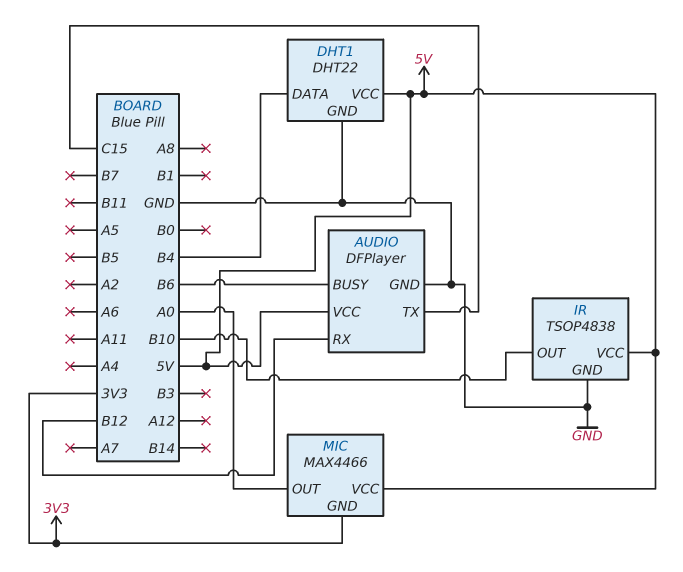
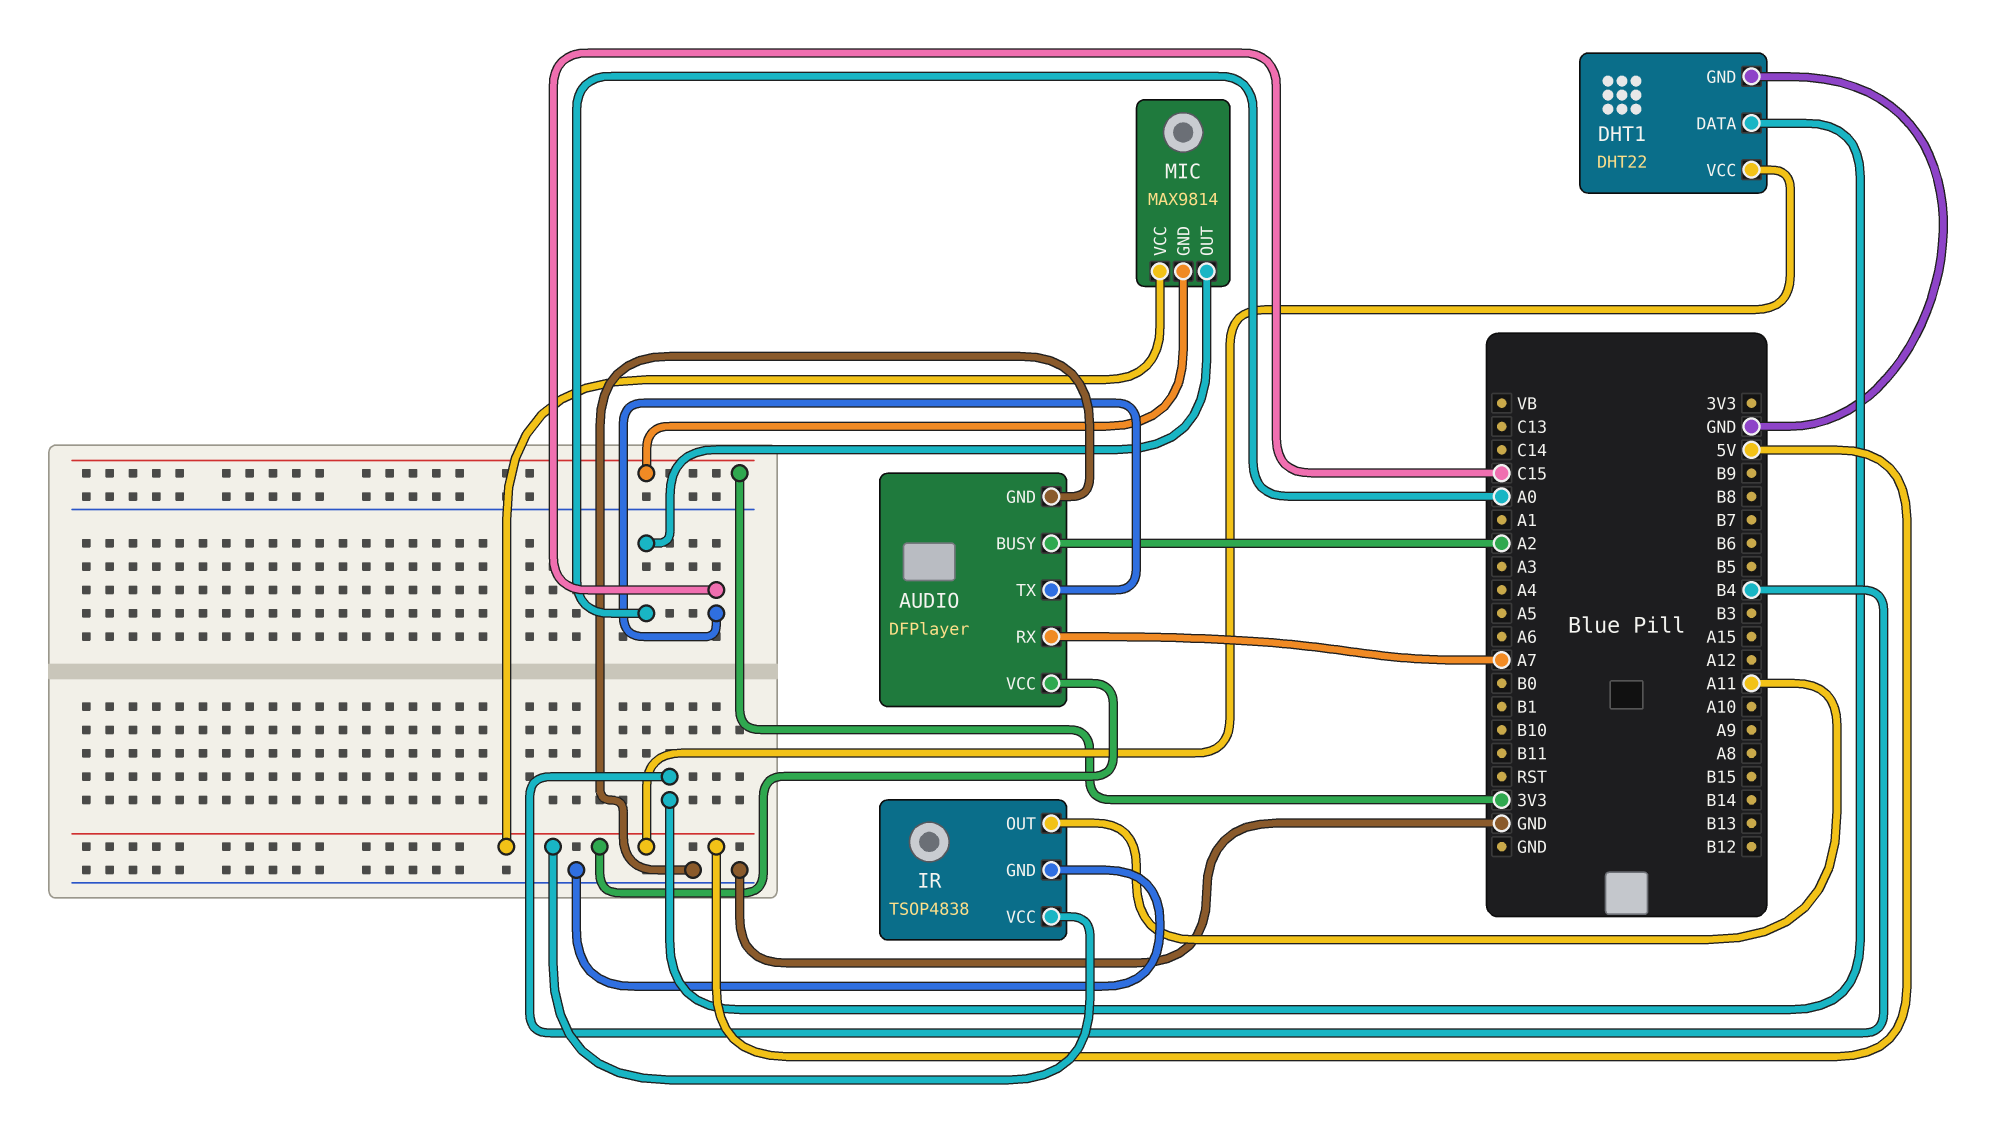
AUDIO pin BUSY: B6 -> A2
AUDIO pin RX: B12 -> A7
IR pin OUT: B10 -> A11
MIC: MAX4466 -> MAX9814

